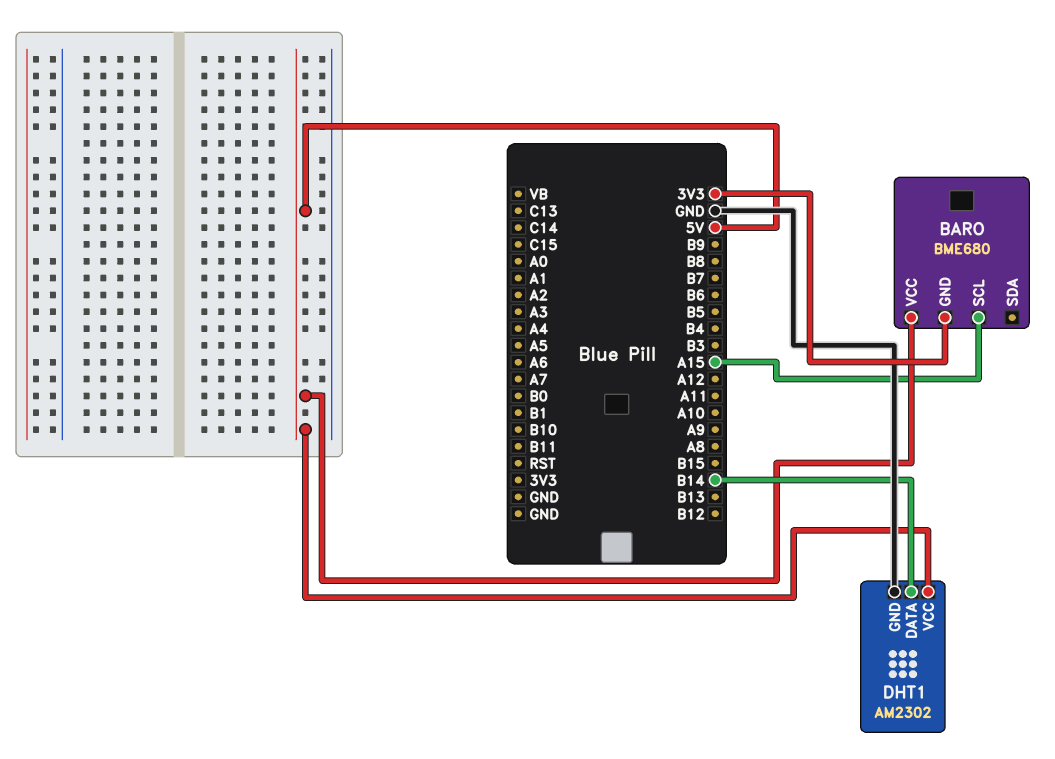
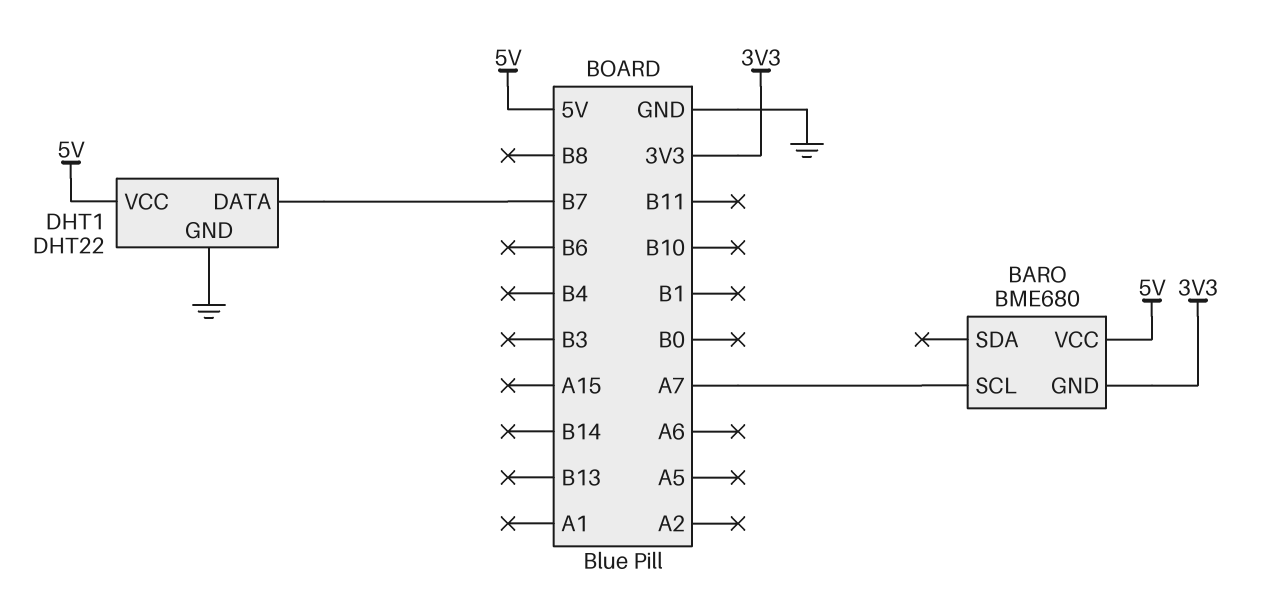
BARO pin SCL: A15 -> A7
DHT1: AM2302 -> DHT22
DHT1 pin DATA: B14 -> B7

